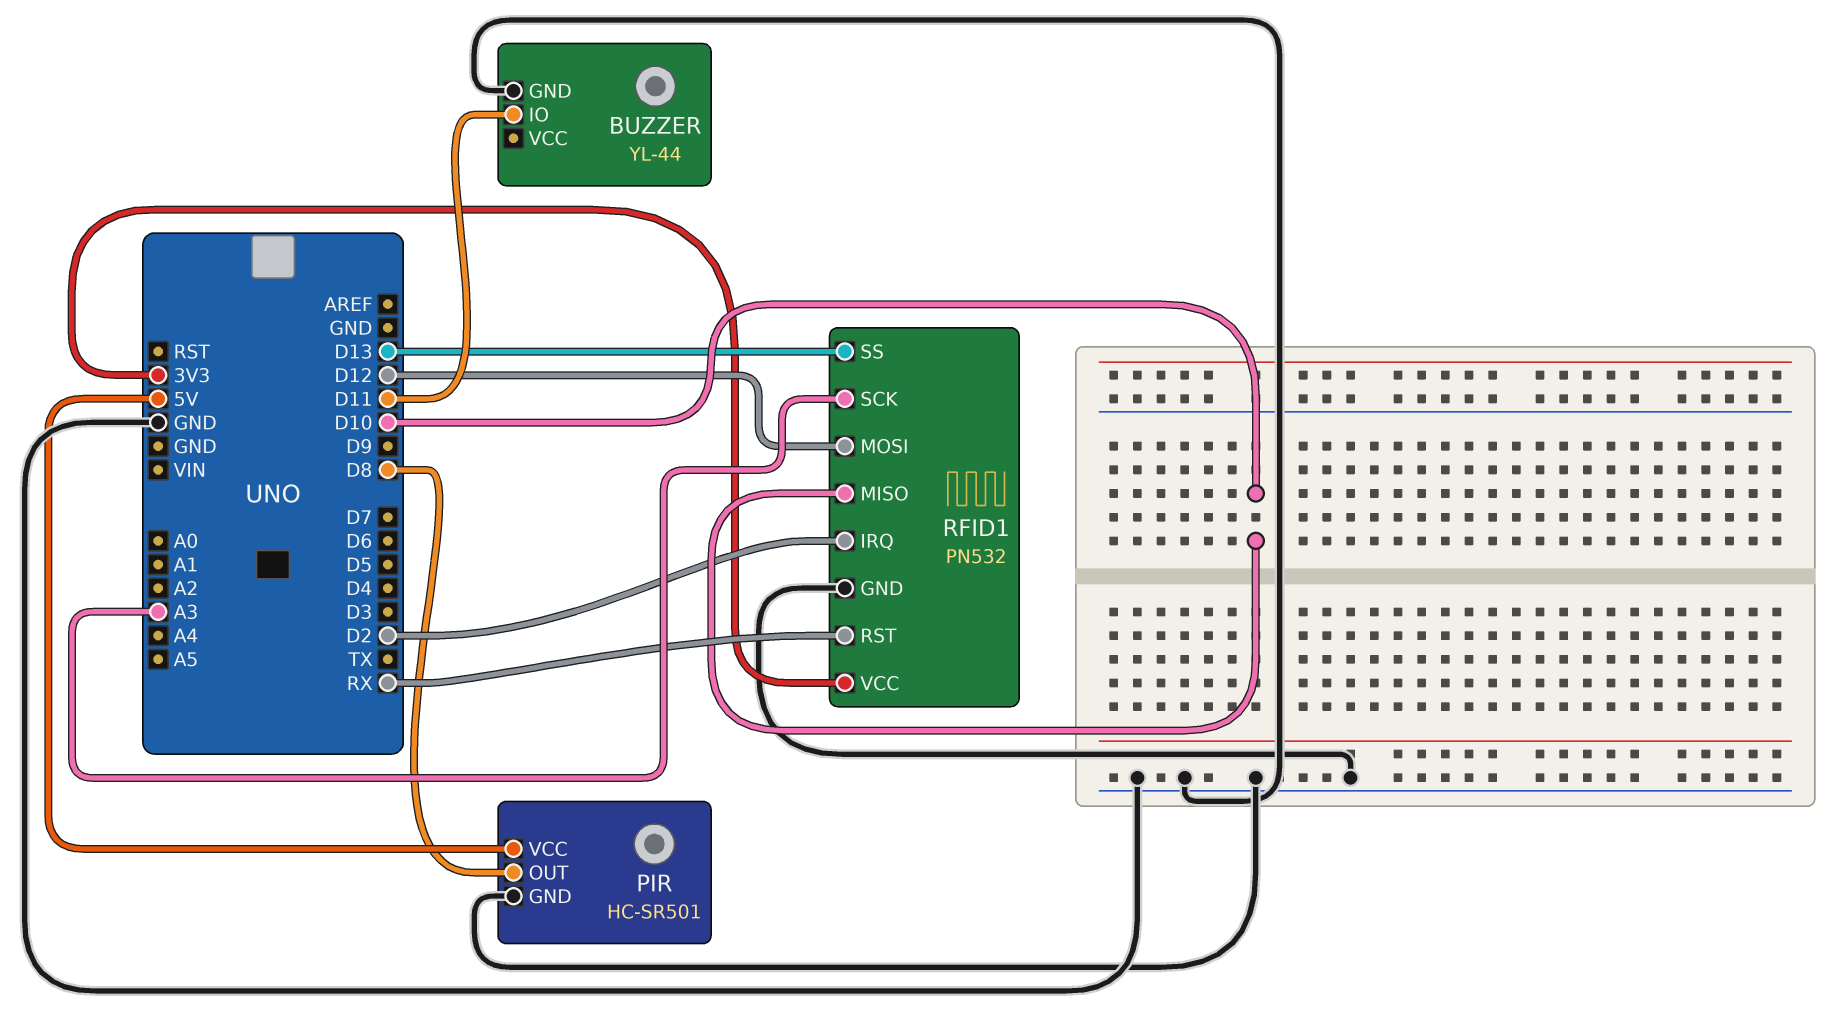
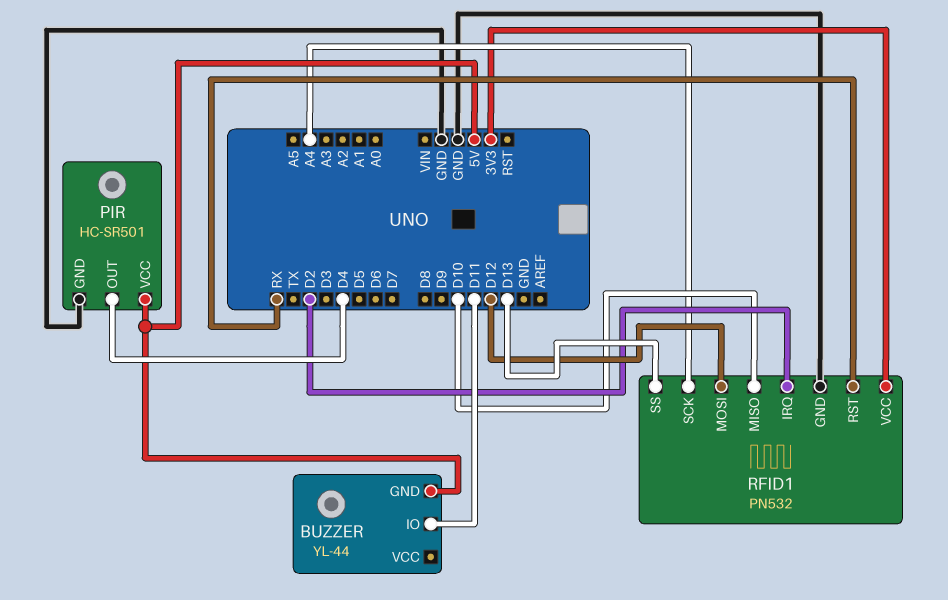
BUZZER pin GND: GND -> 5V
PIR pin OUT: D8 -> D4
RFID1 pin SCK: A3 -> A4

